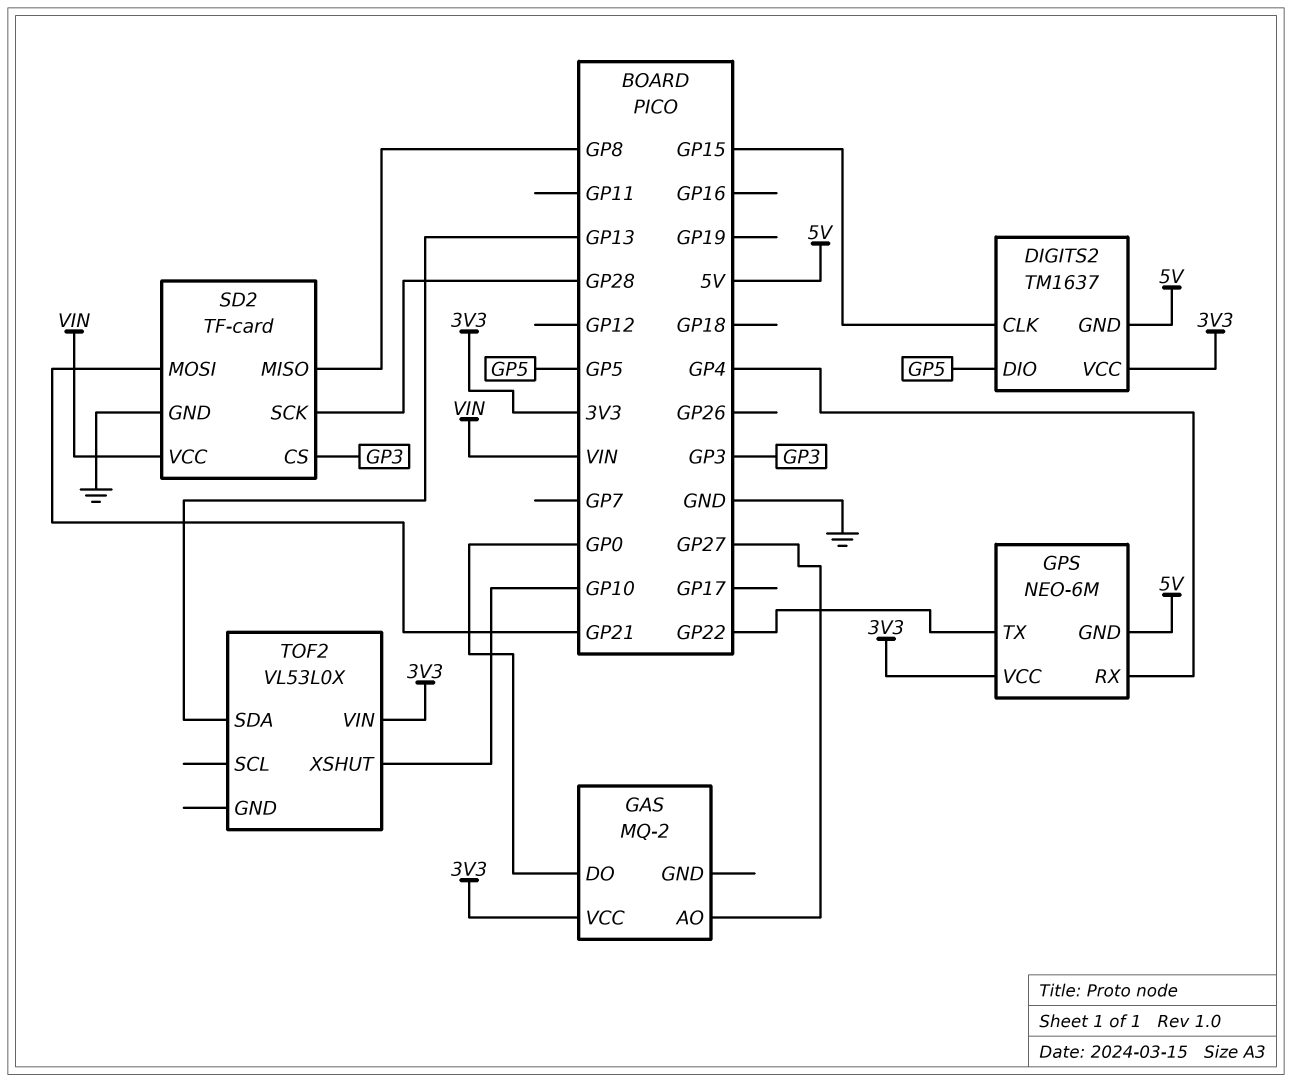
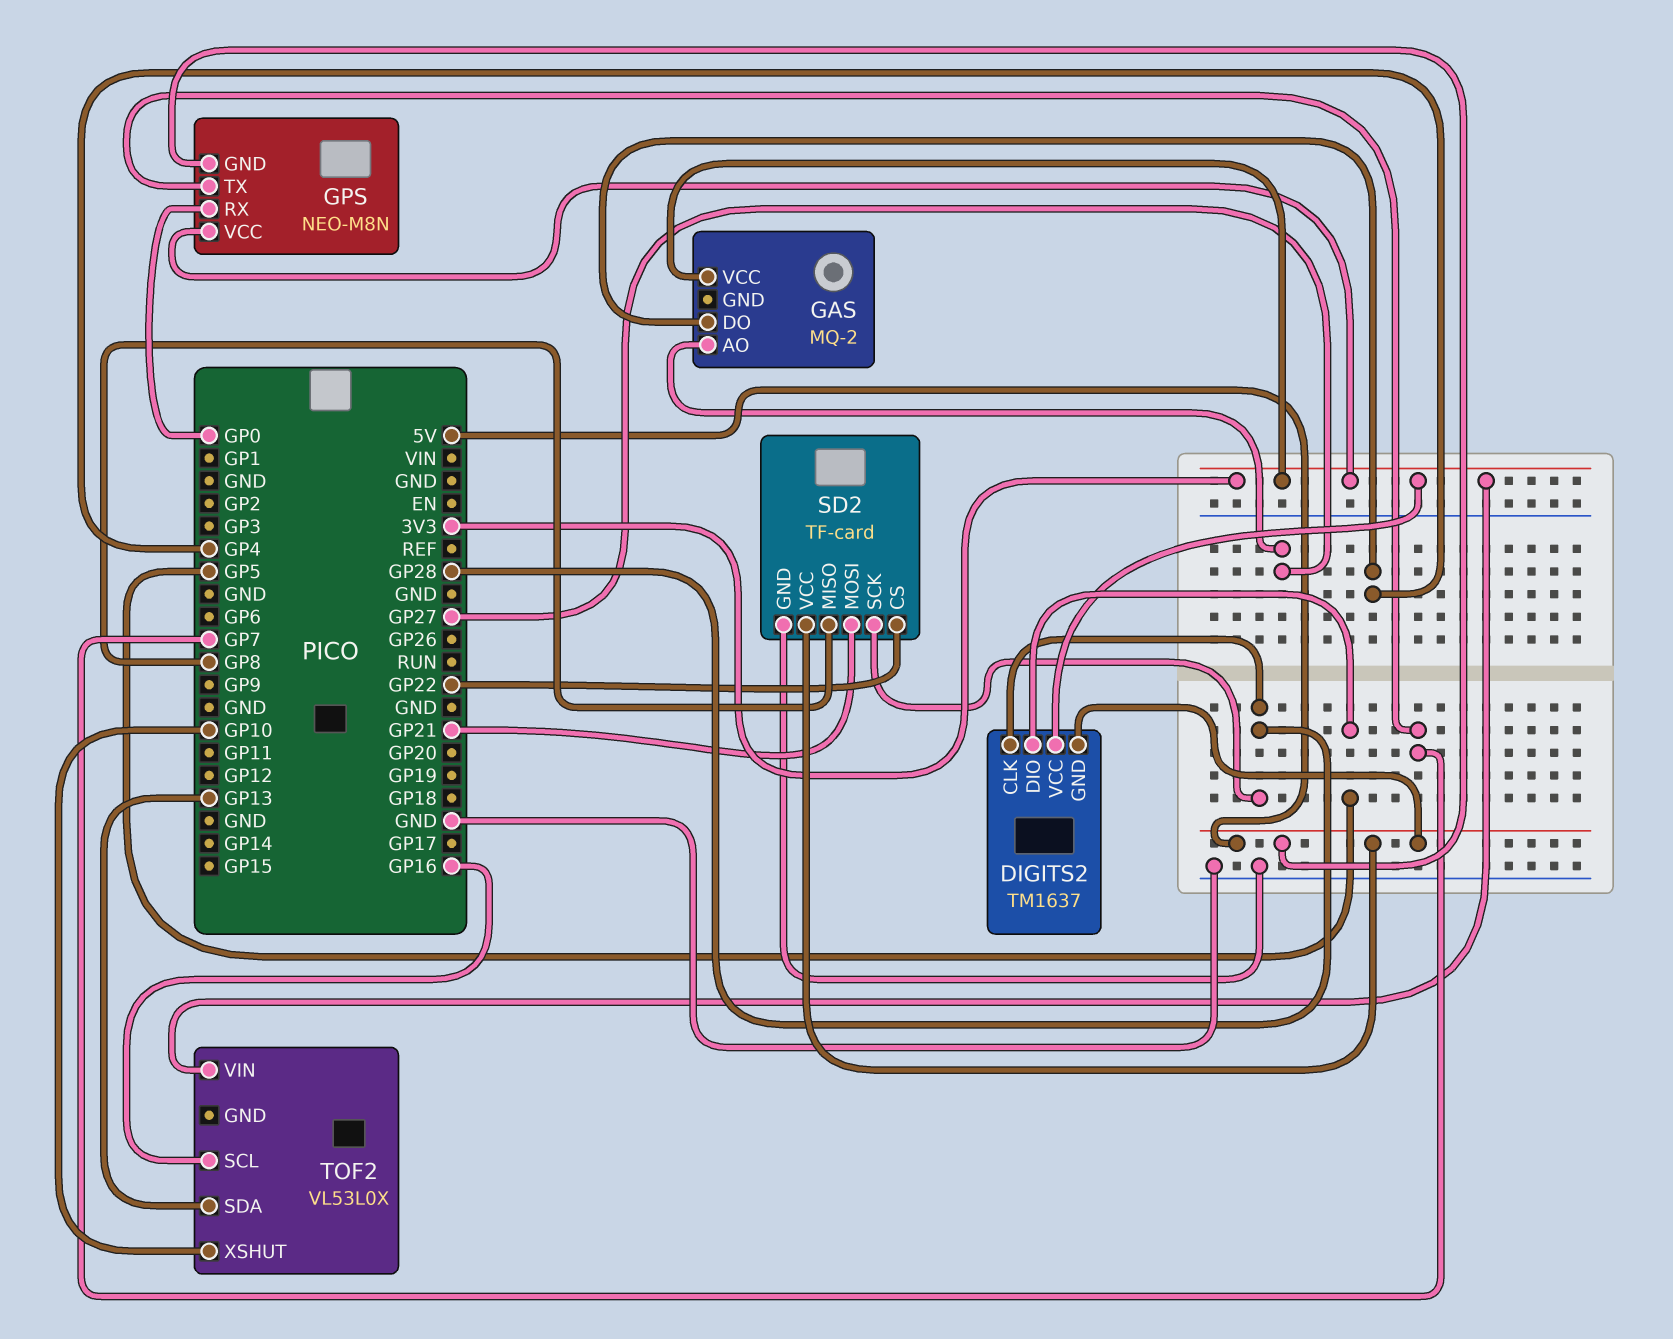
DIGITS2 pin CLK: GP15 -> GP28
GAS pin DO: GP0 -> GP4
GPS: NEO-6M -> NEO-M8N
GPS pin RX: GP4 -> GP0
GPS pin TX: GP22 -> GP7
SD2 pin CS: GP3 -> GP22
SD2 pin VCC: VIN -> 5V
TOF2 pin SCL: none -> GP16

